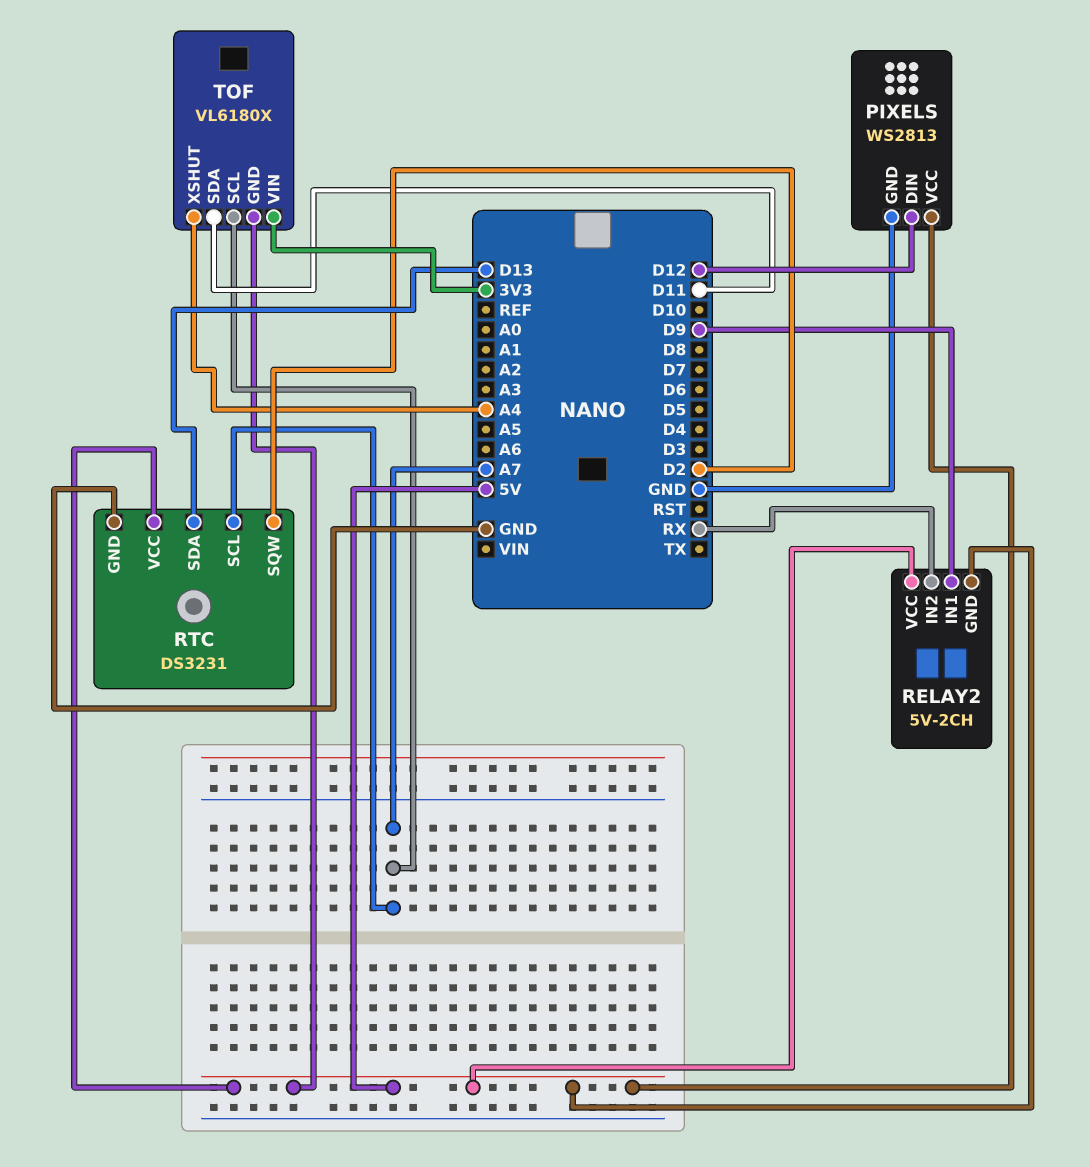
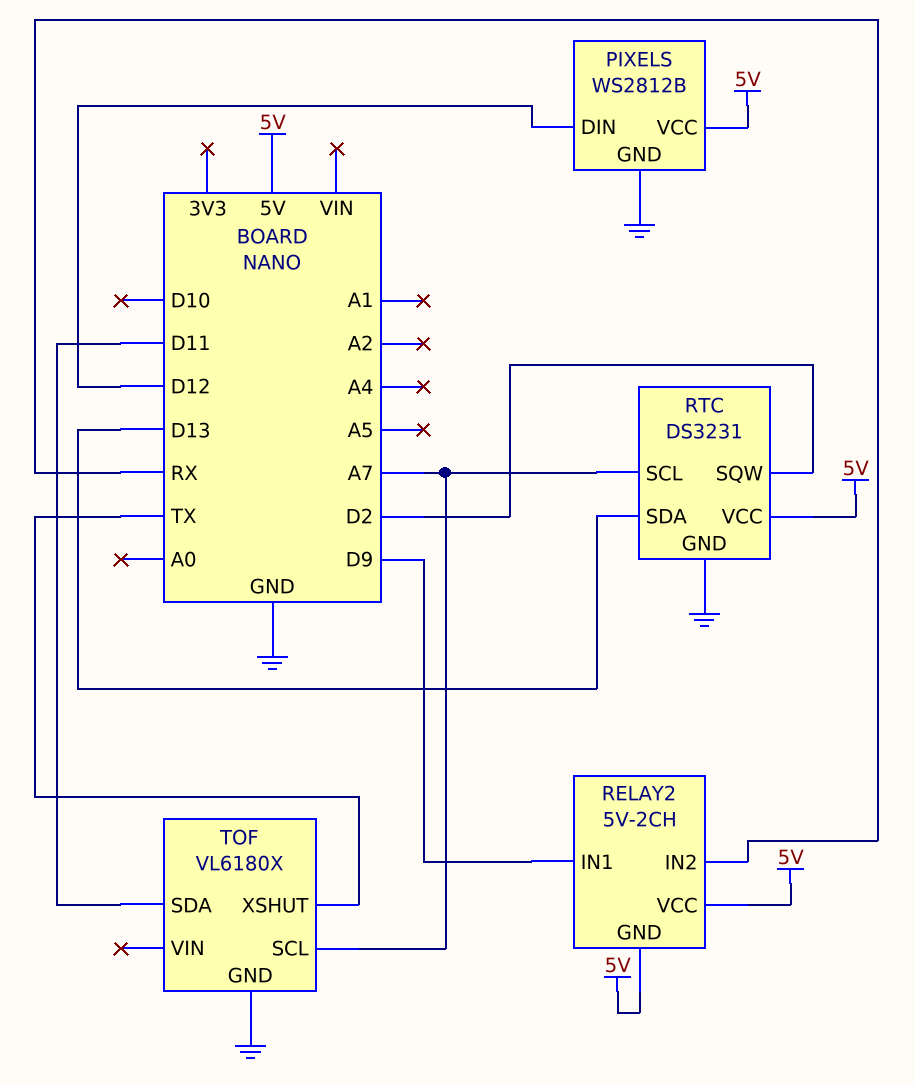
PIXELS: WS2813 -> WS2812B
TOF pin GND: 5V -> GND
TOF pin VIN: 3V3 -> none
TOF pin XSHUT: A4 -> TX

